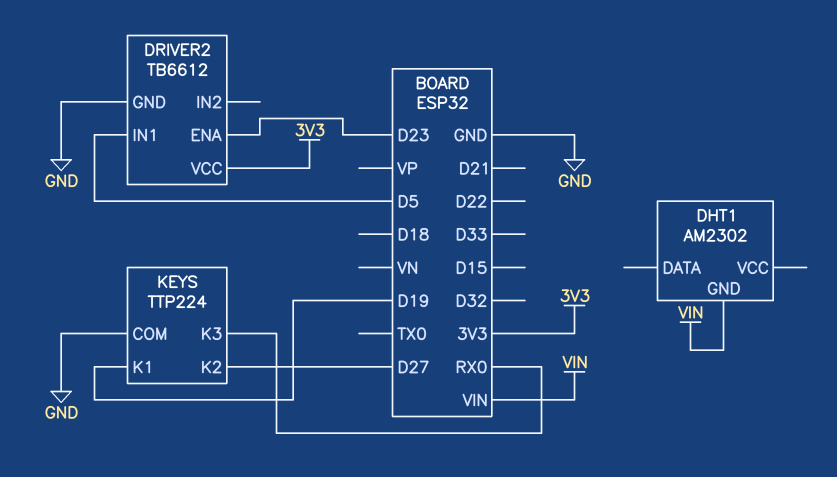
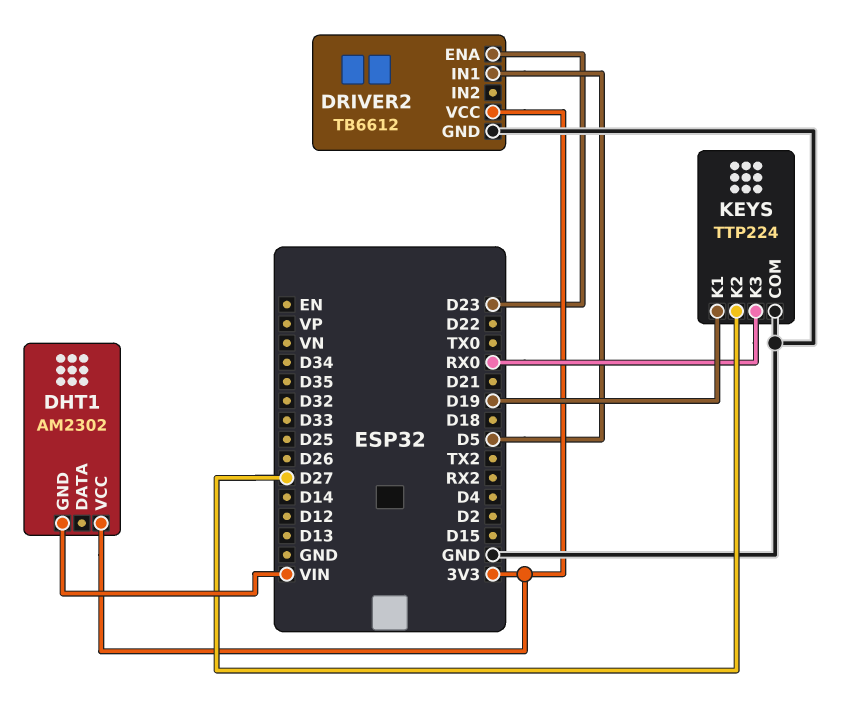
DHT1 pin VCC: none -> 3V3

